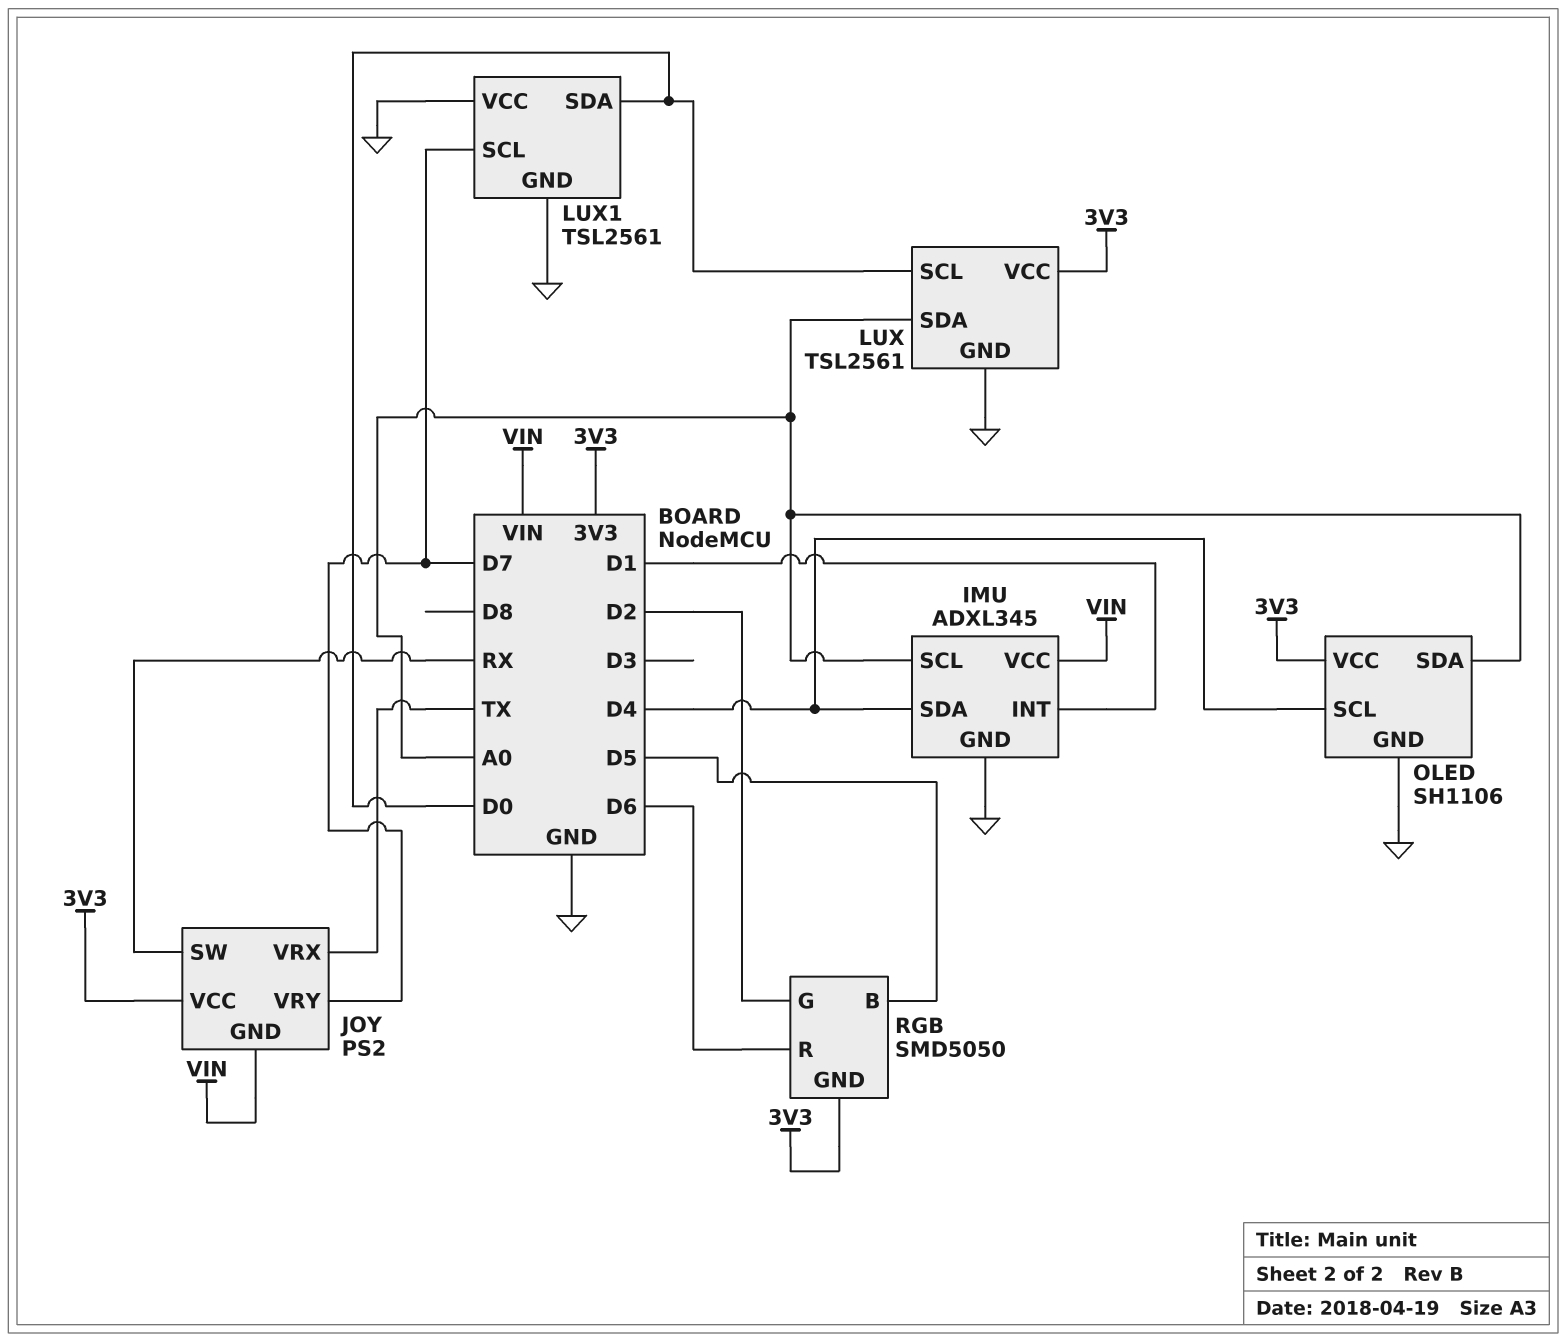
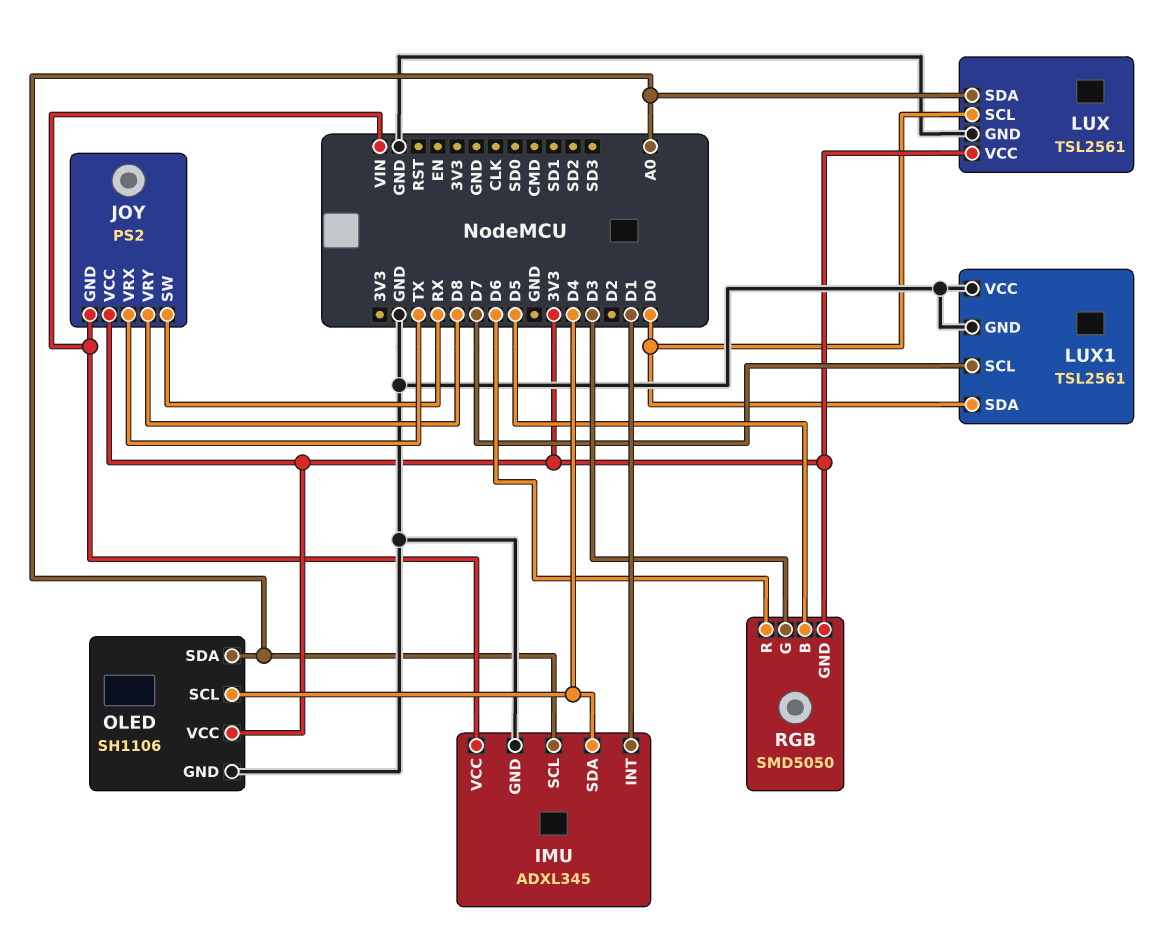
JOY pin VRY: D7 -> D8
RGB pin G: D2 -> D3

